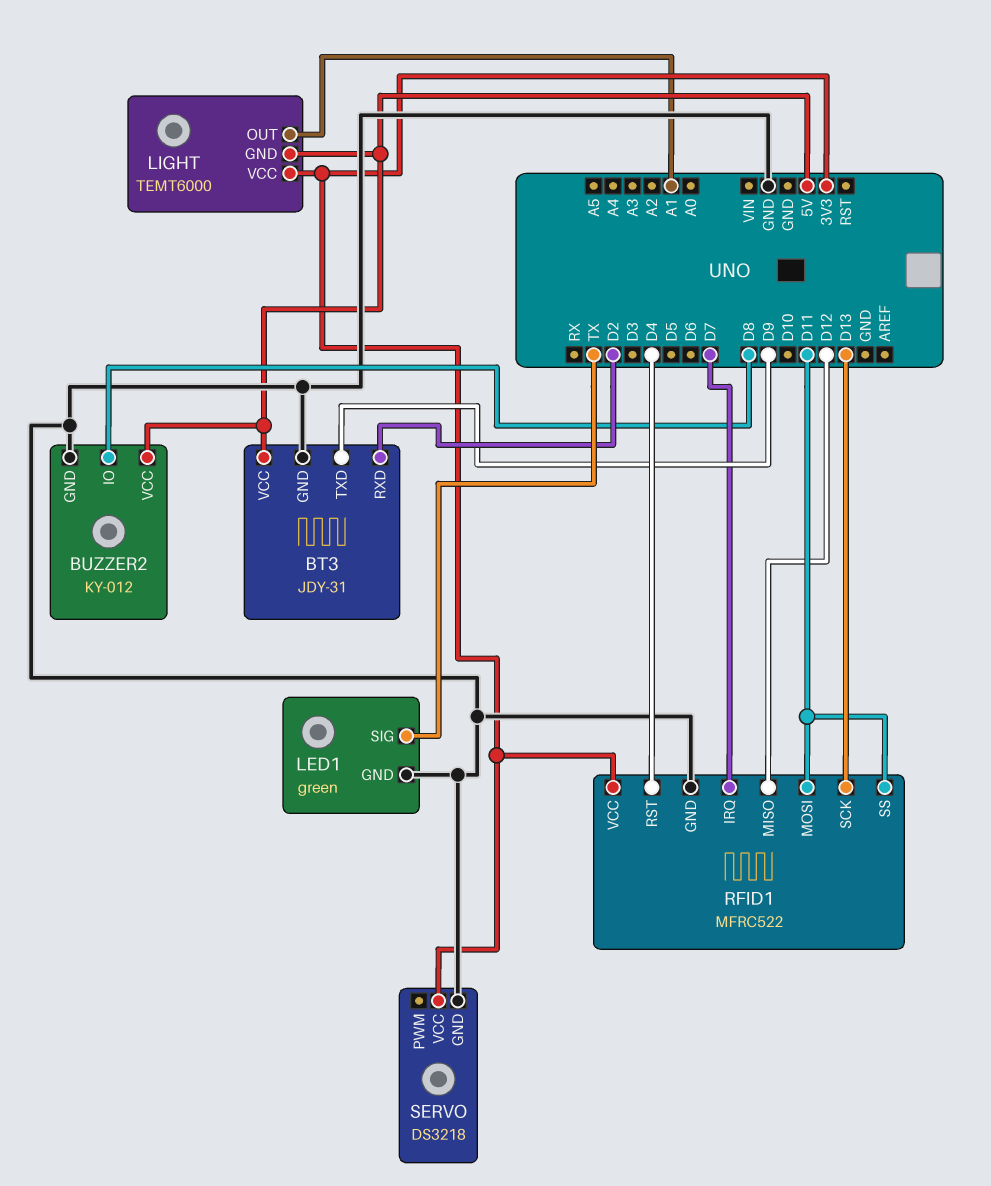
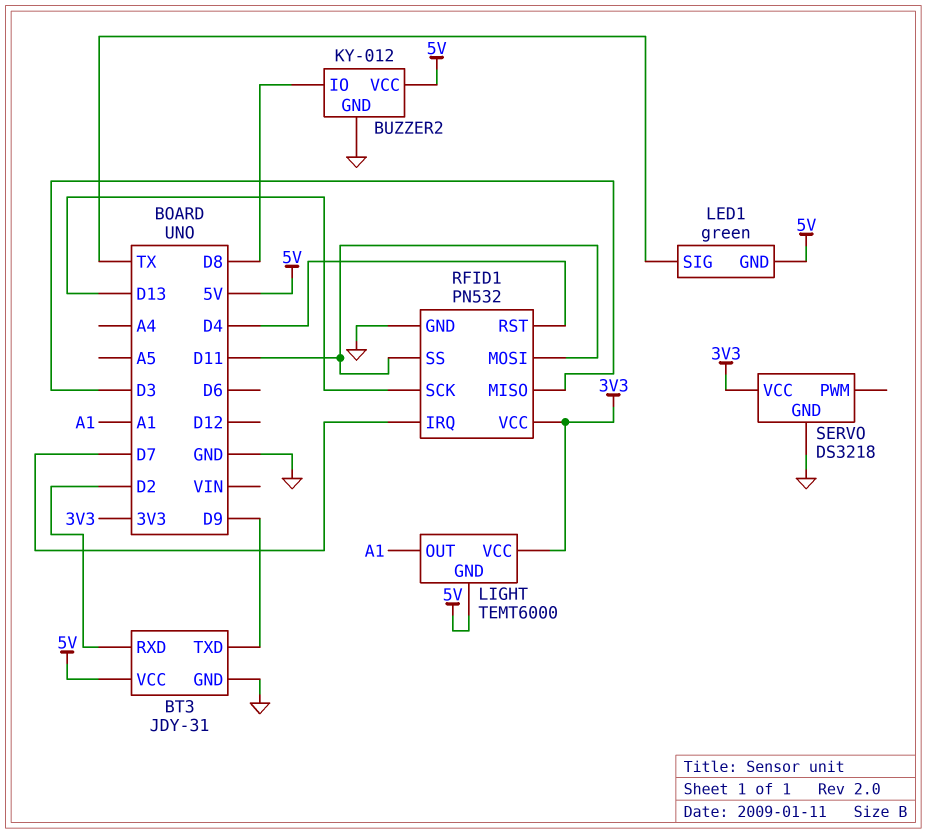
LED1 pin GND: GND -> 5V
RFID1: MFRC522 -> PN532
RFID1 pin MISO: D12 -> D3

